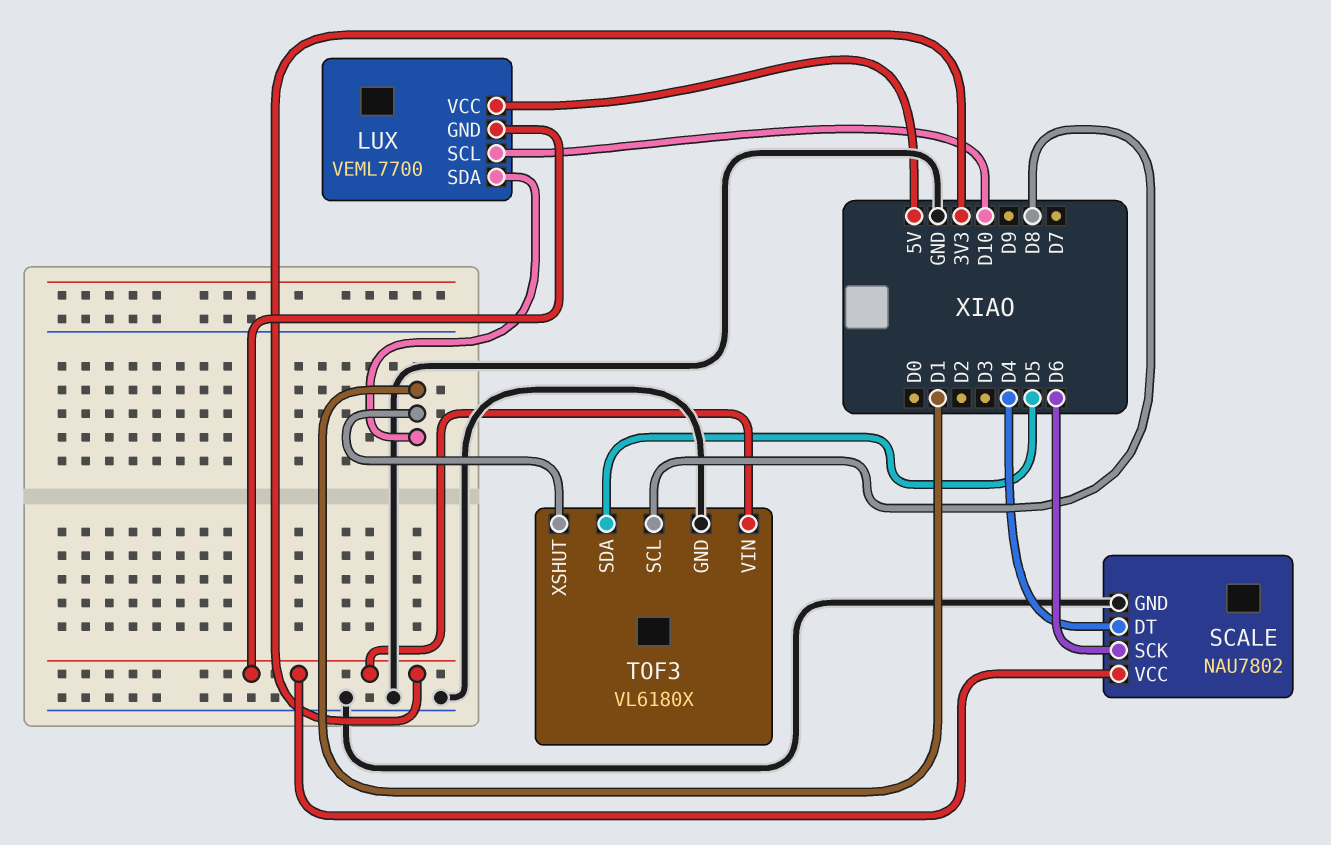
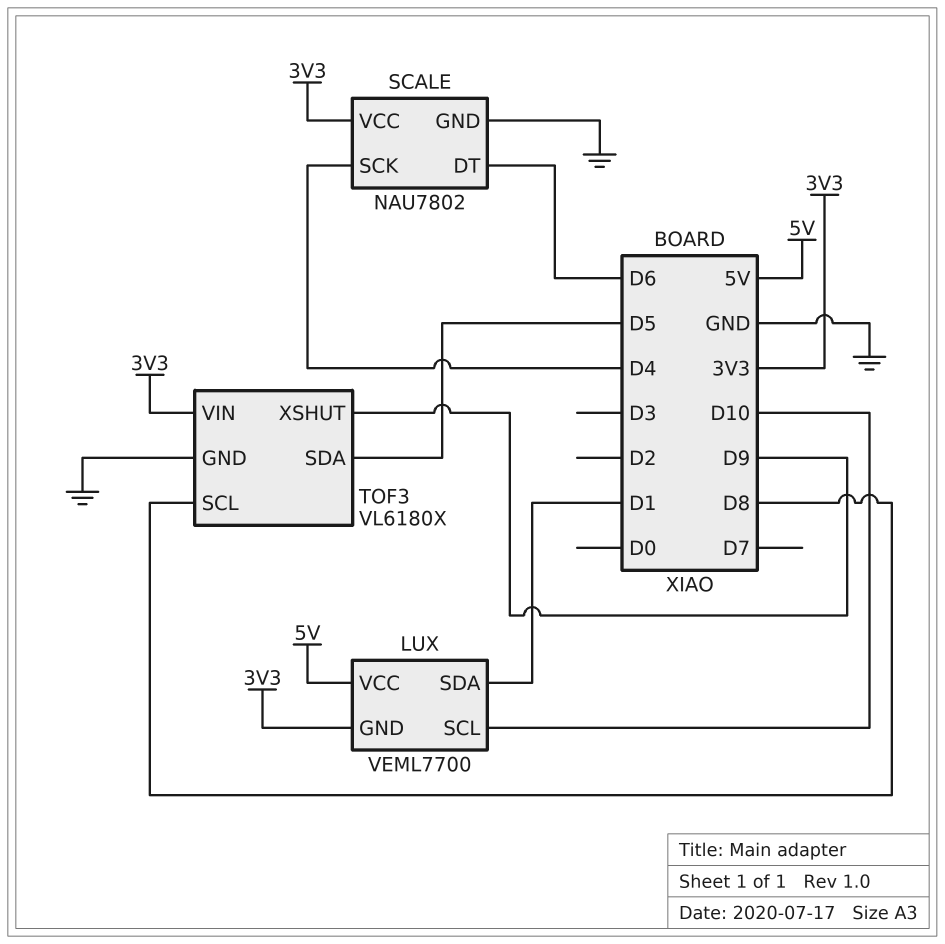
SCALE pin DT: D4 -> D6
SCALE pin SCK: D6 -> D4
TOF3 pin XSHUT: D1 -> D9

